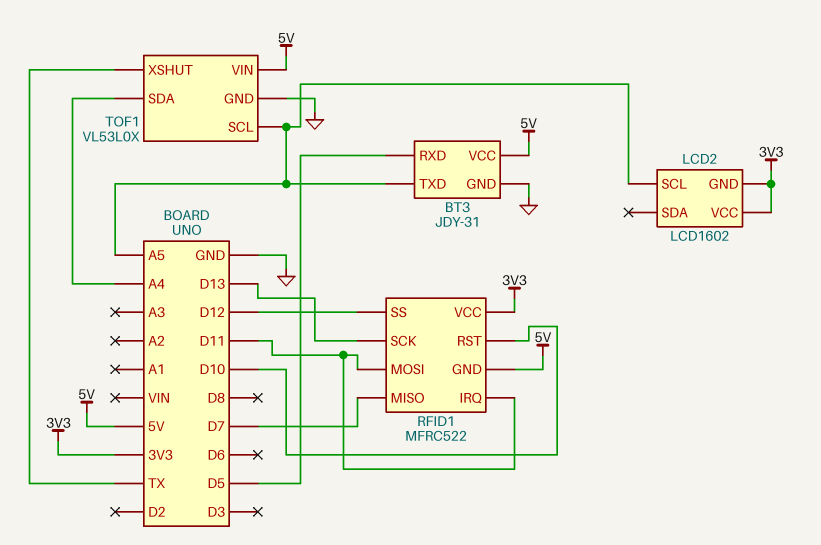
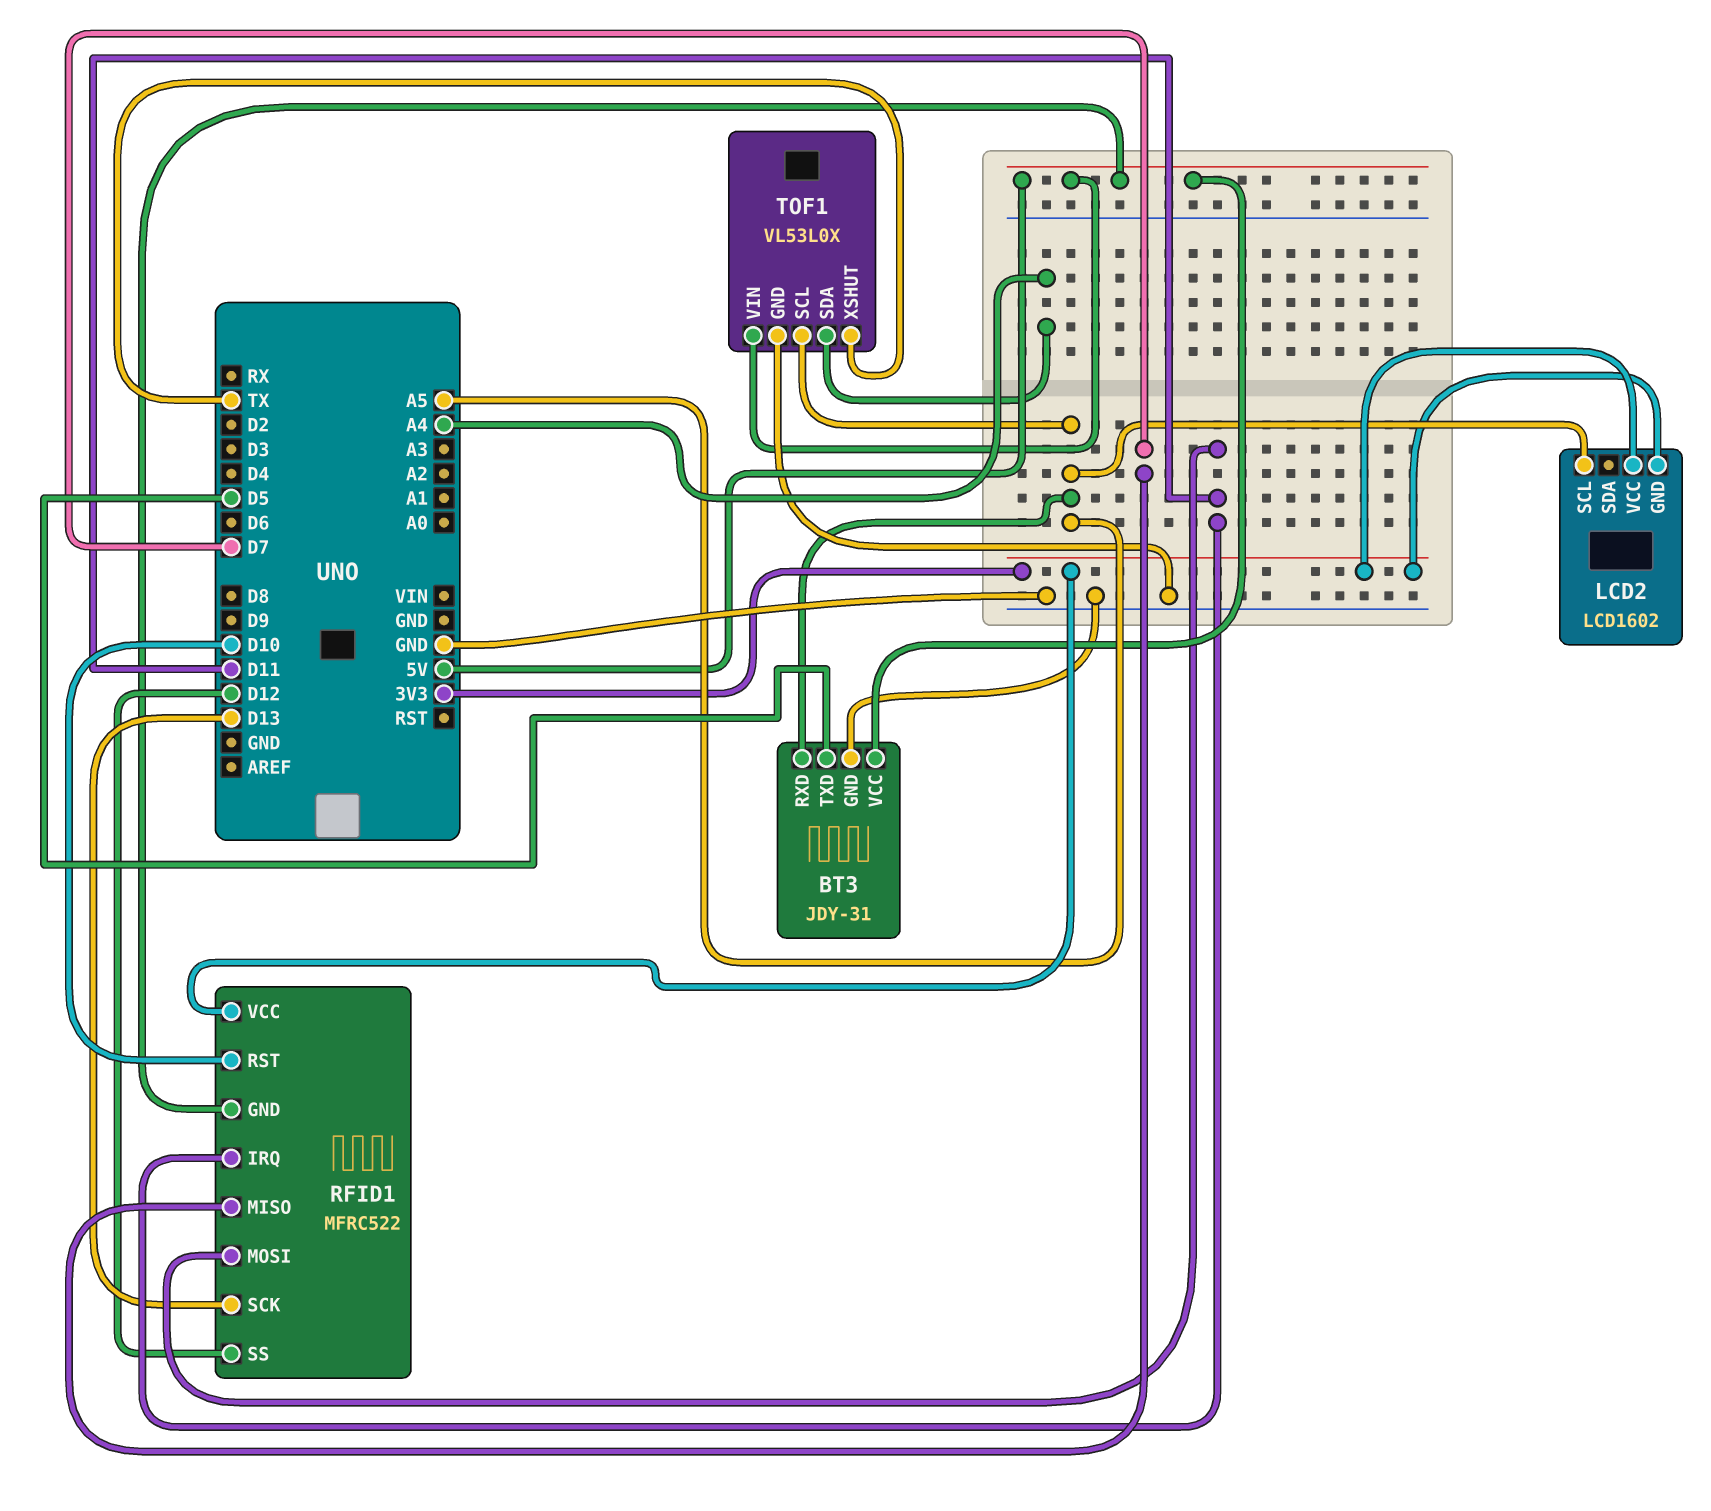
BT3 pin RXD: D5 -> A5
BT3 pin TXD: A5 -> D5

